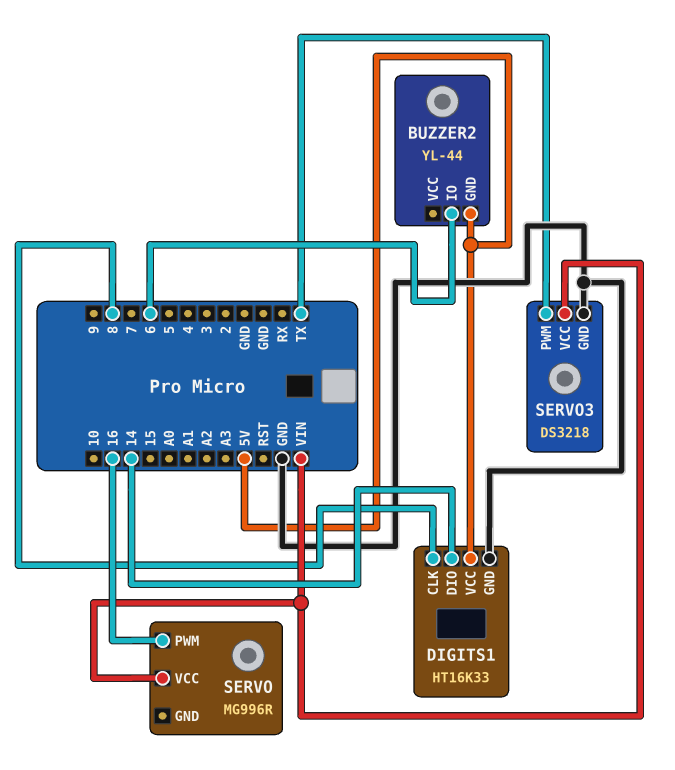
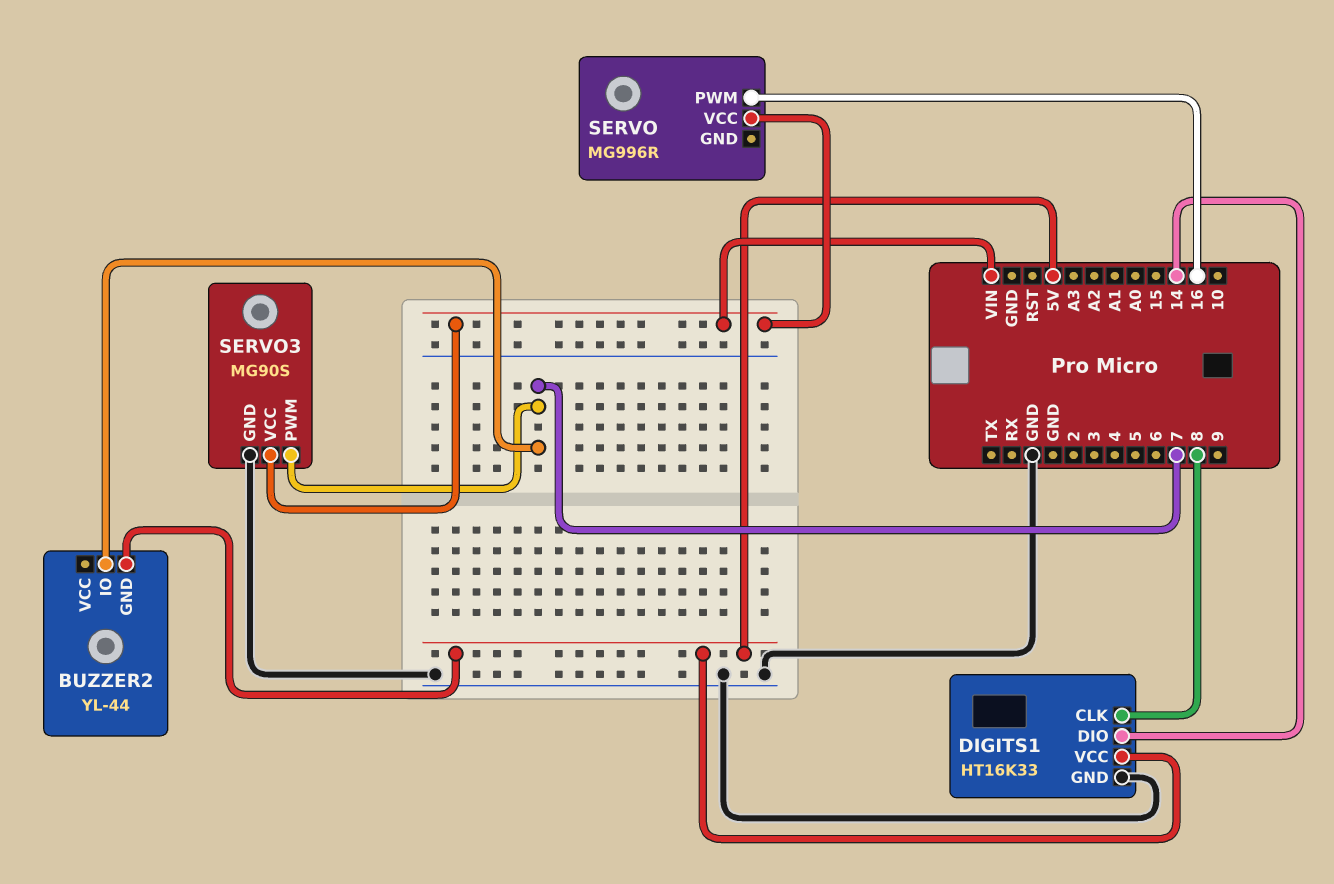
BUZZER2 pin IO: 6 -> 7
SERVO3: DS3218 -> MG90S
SERVO3 pin PWM: TX -> 7

